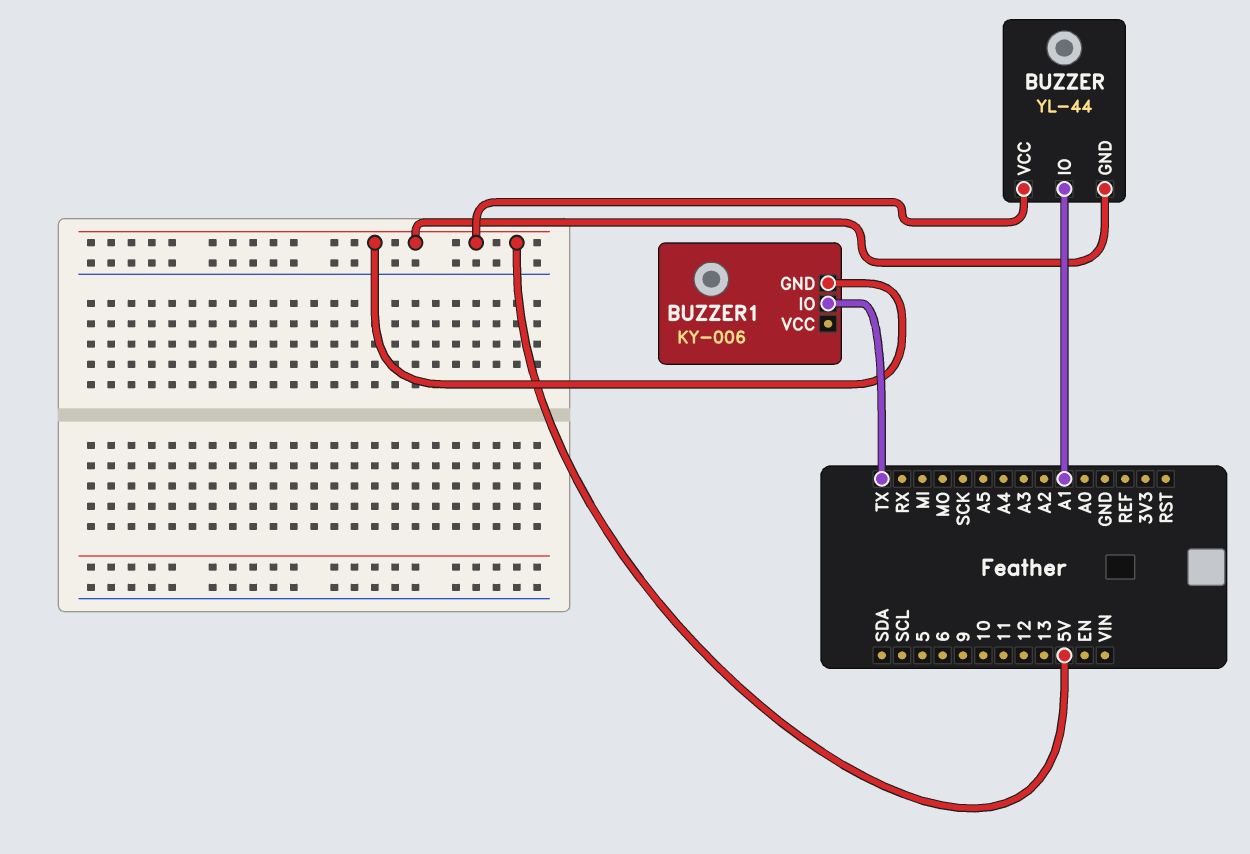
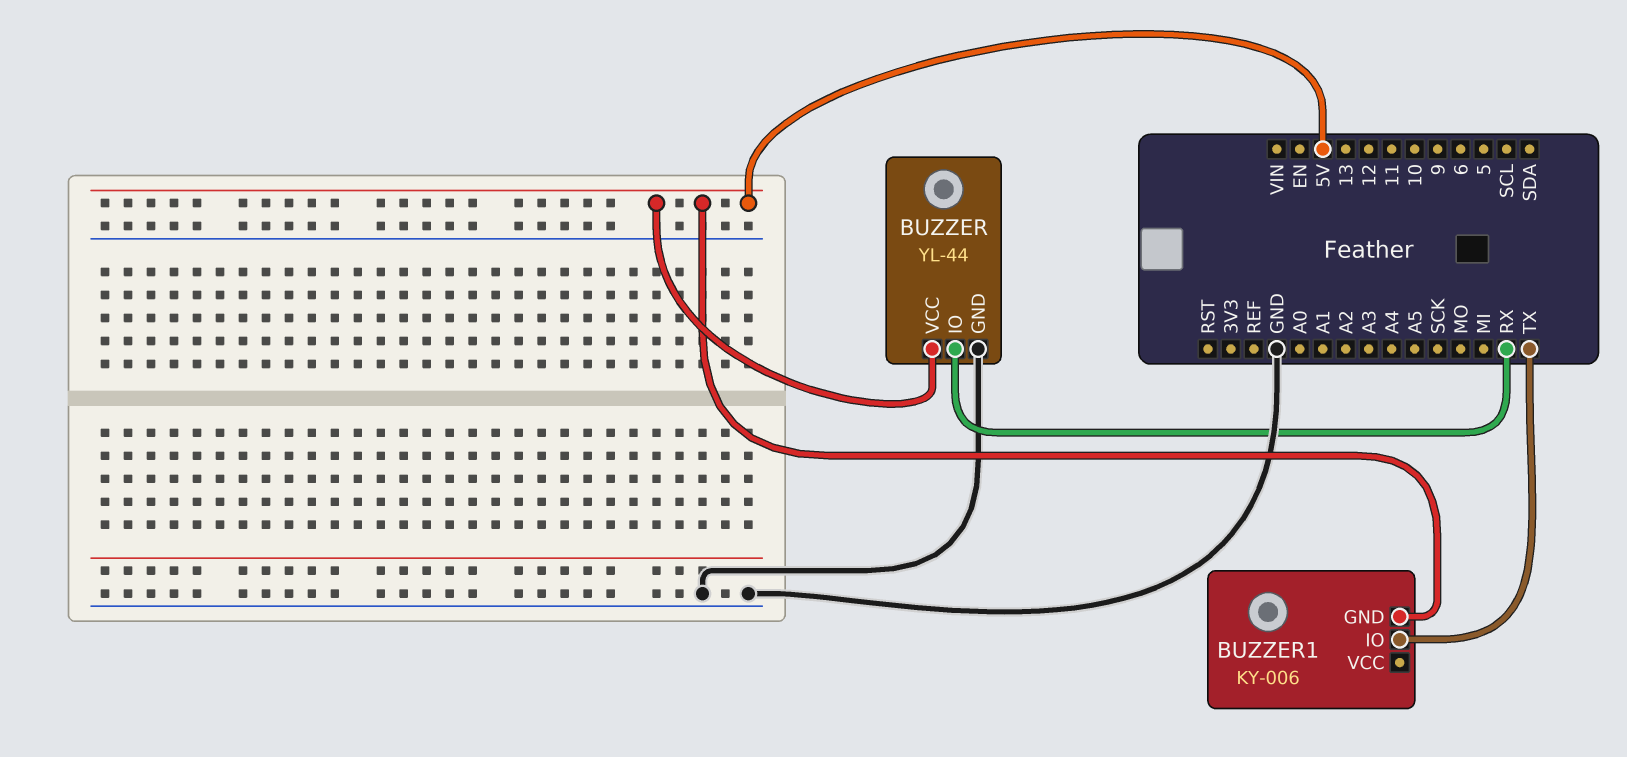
BUZZER pin GND: 5V -> GND
BUZZER pin IO: A1 -> RX

